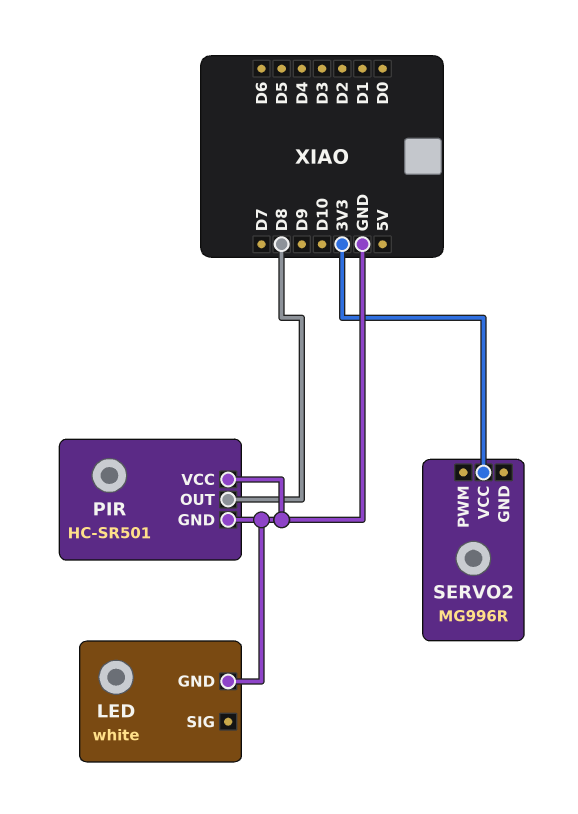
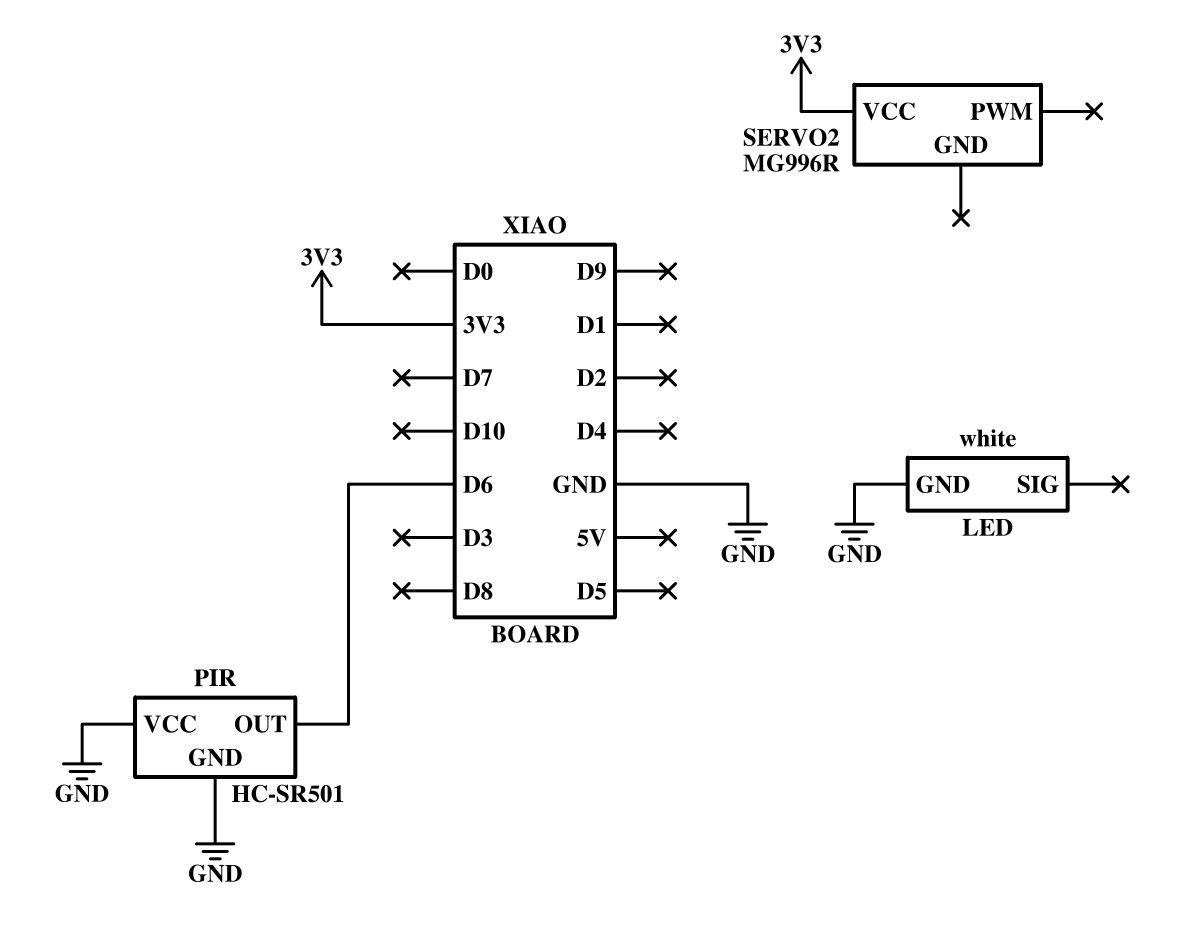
PIR pin OUT: D8 -> D6

